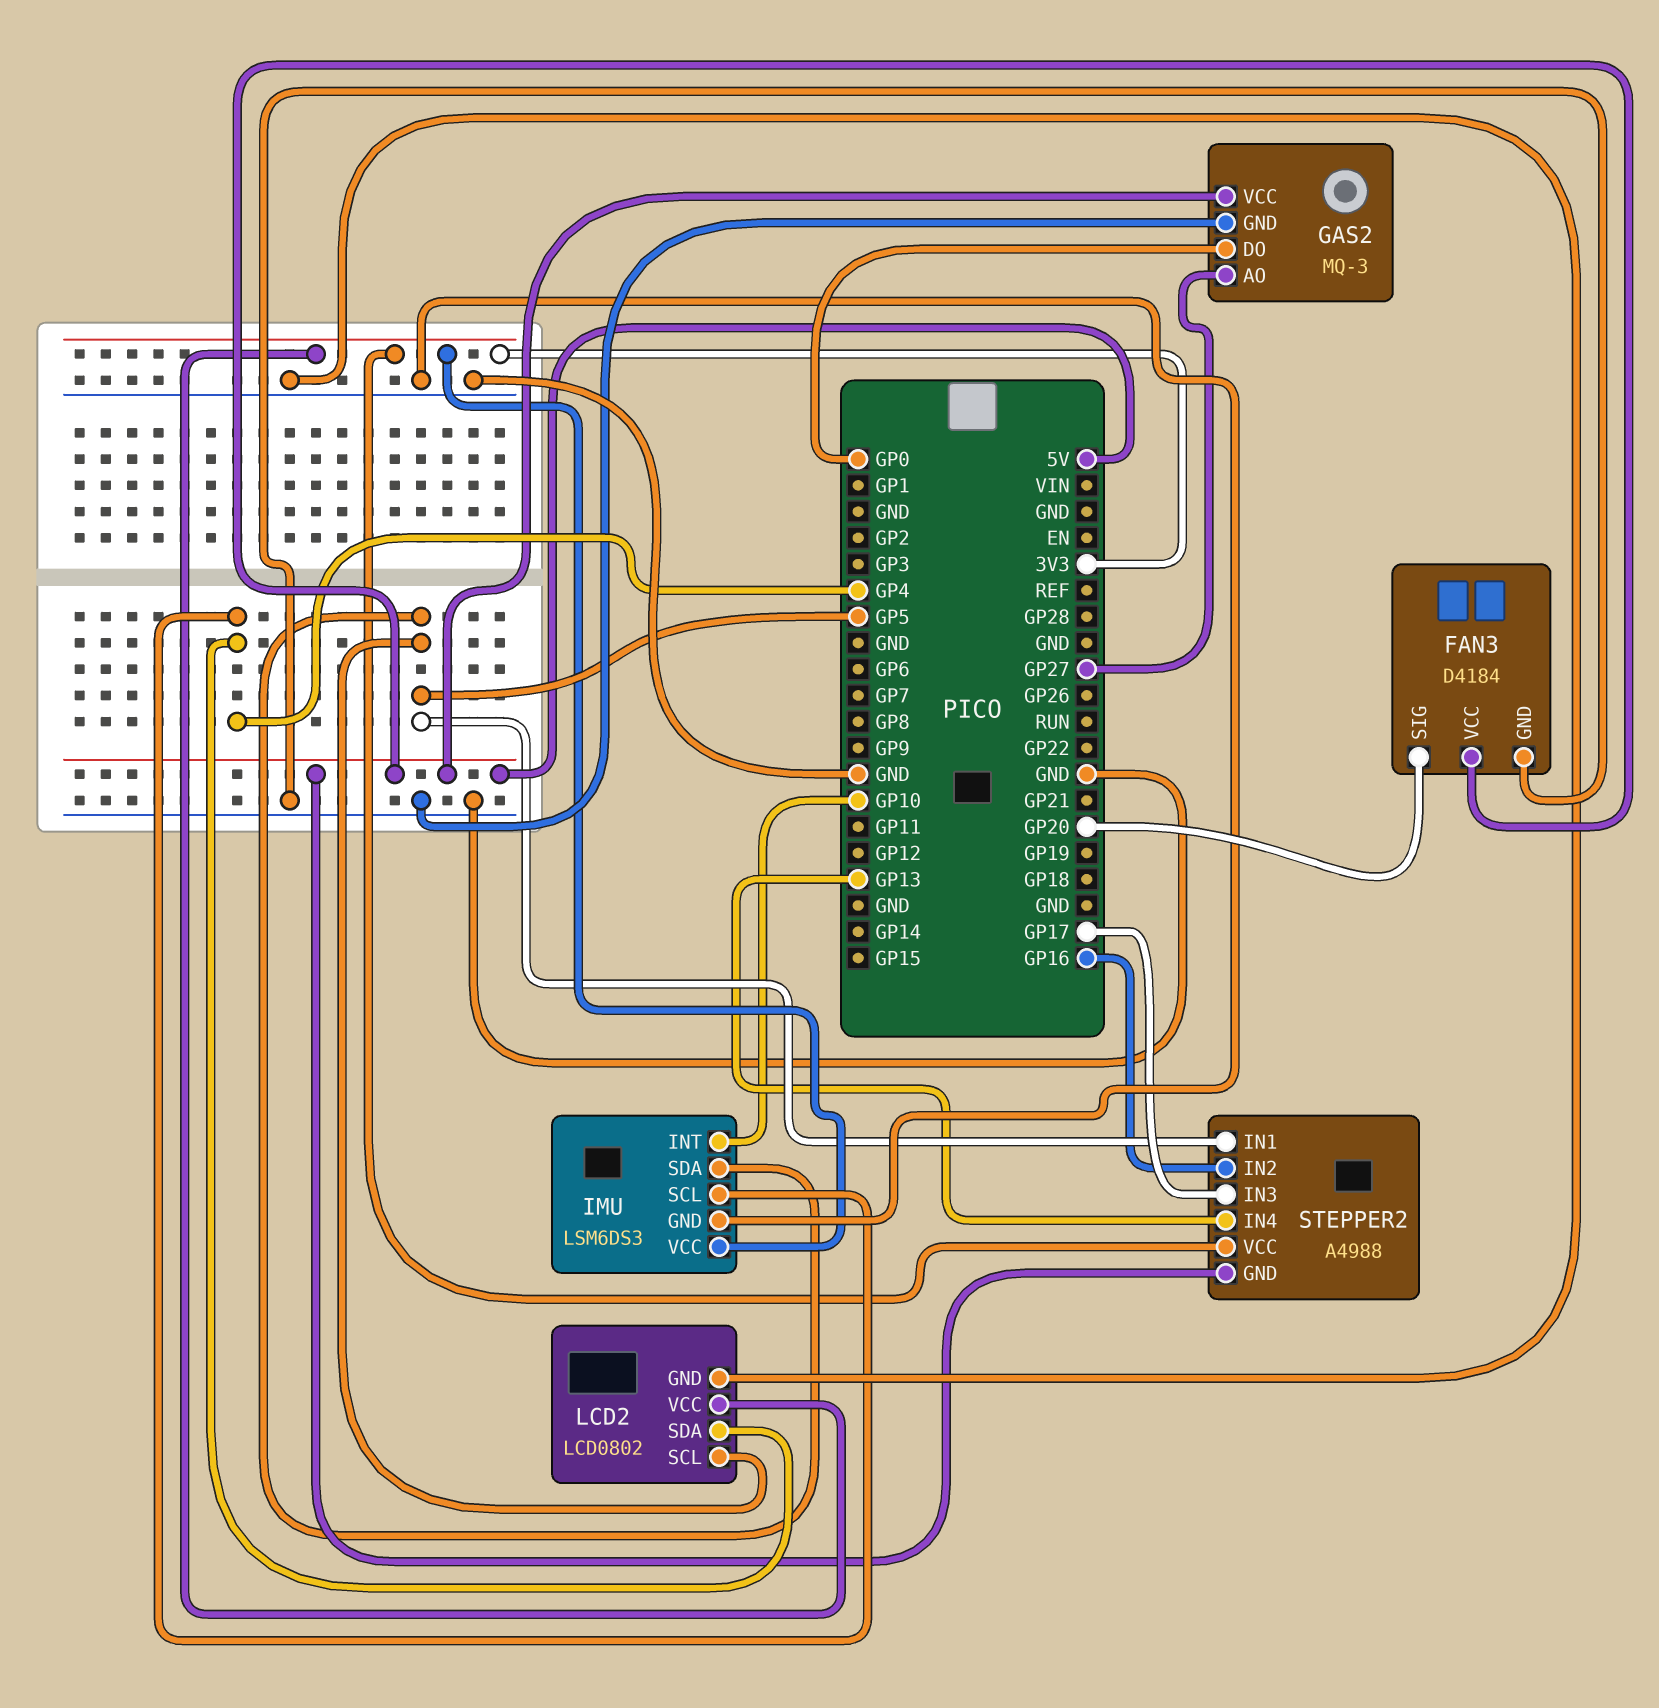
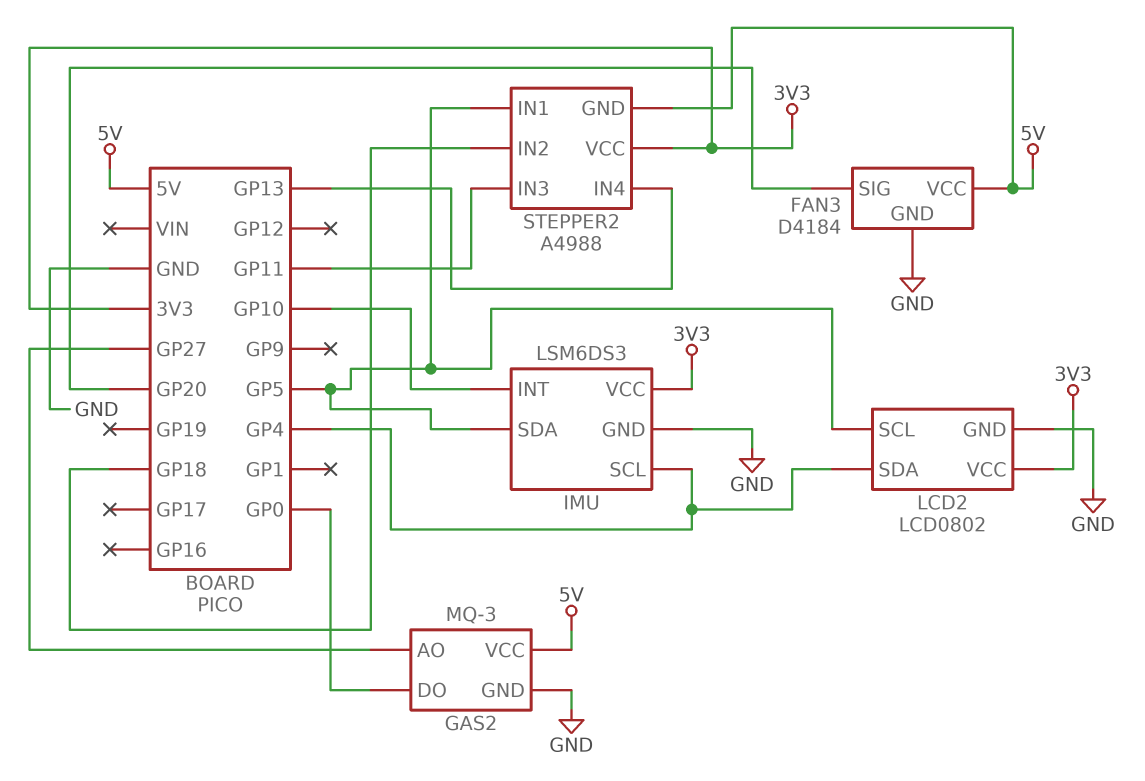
STEPPER2 pin IN2: GP16 -> GP18
STEPPER2 pin IN3: GP17 -> GP11

